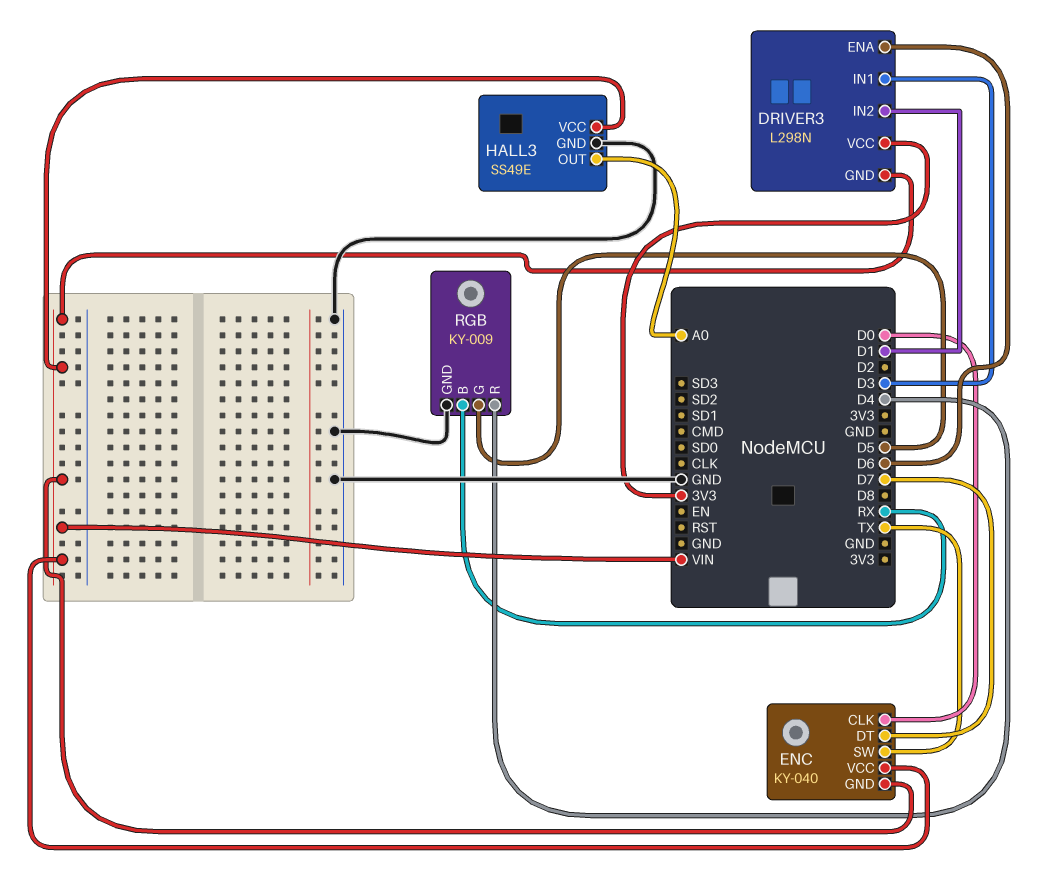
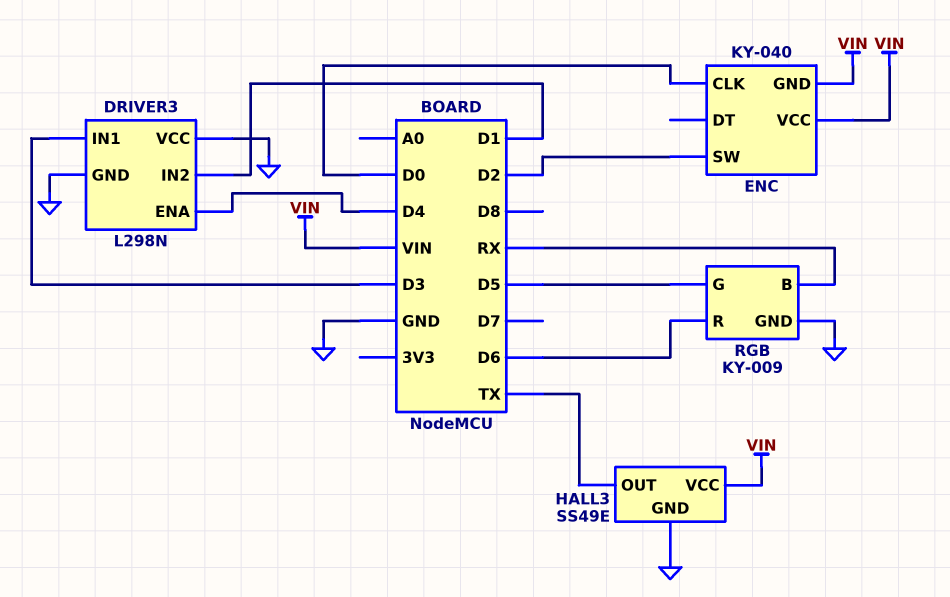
DRIVER3 pin ENA: D6 -> D4
DRIVER3 pin GND: VIN -> GND
DRIVER3 pin VCC: 3V3 -> GND
ENC pin DT: D7 -> none
ENC pin SW: TX -> D2
HALL3 pin OUT: A0 -> TX
RGB pin R: D4 -> D6

